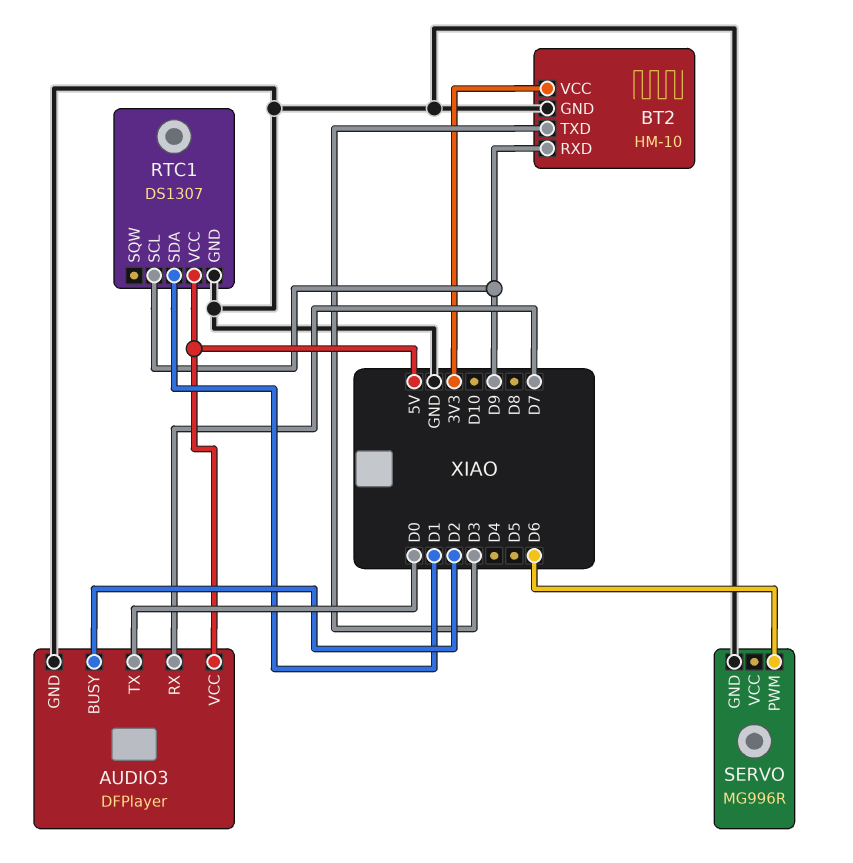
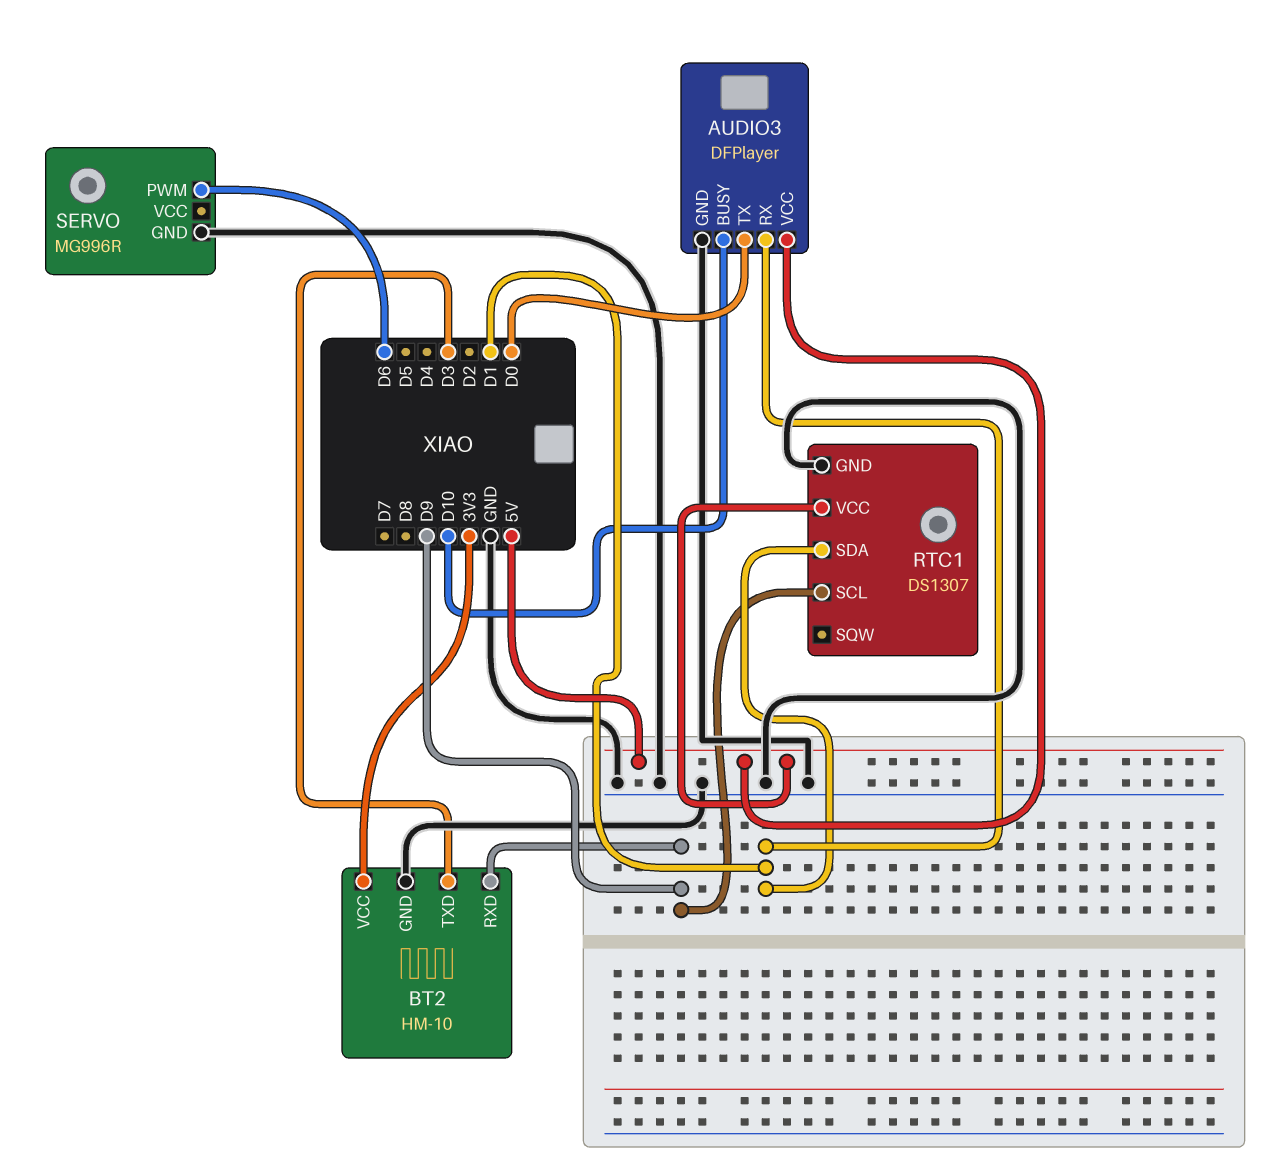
AUDIO3 pin BUSY: D2 -> D10
AUDIO3 pin RX: D7 -> D1

